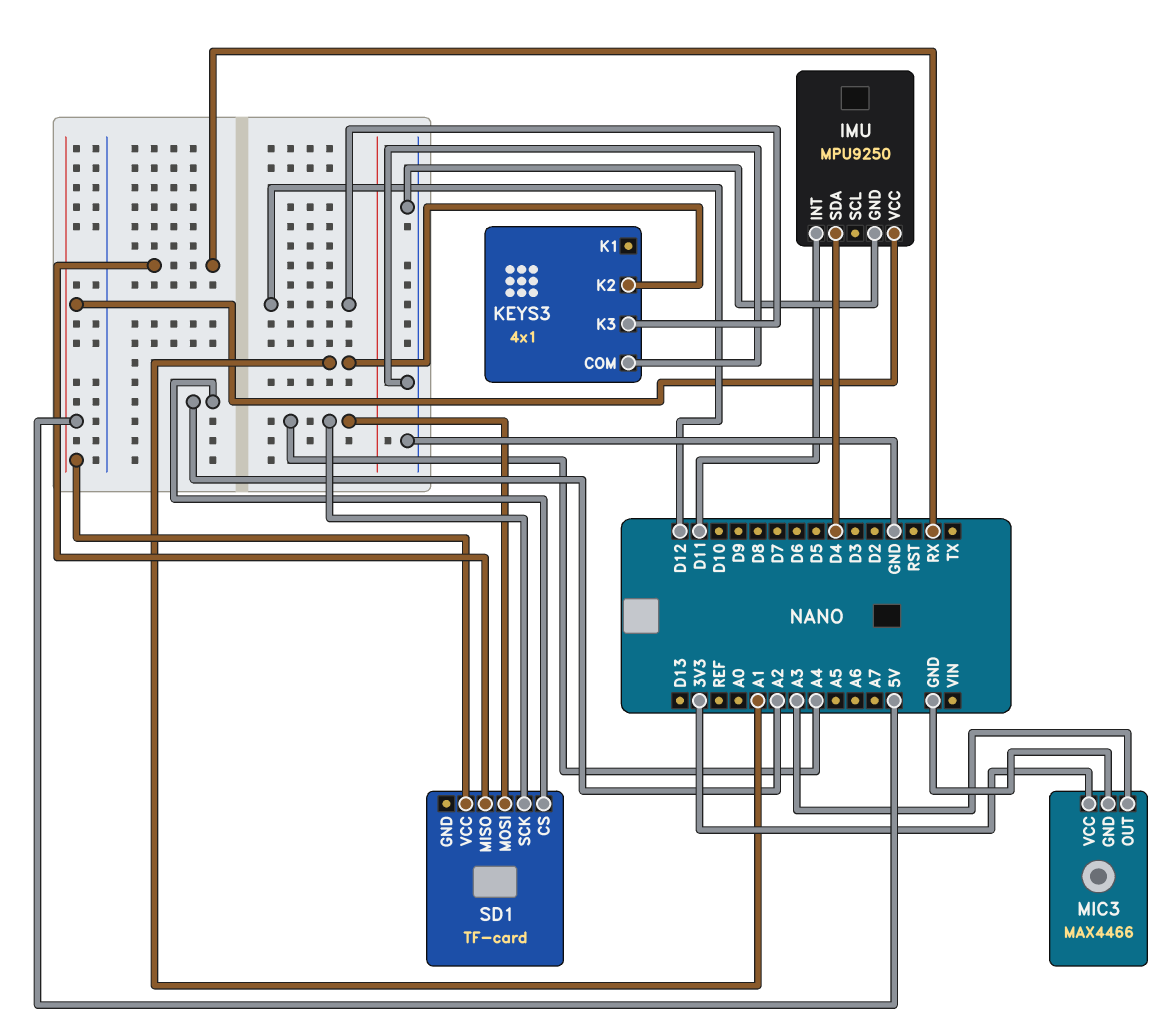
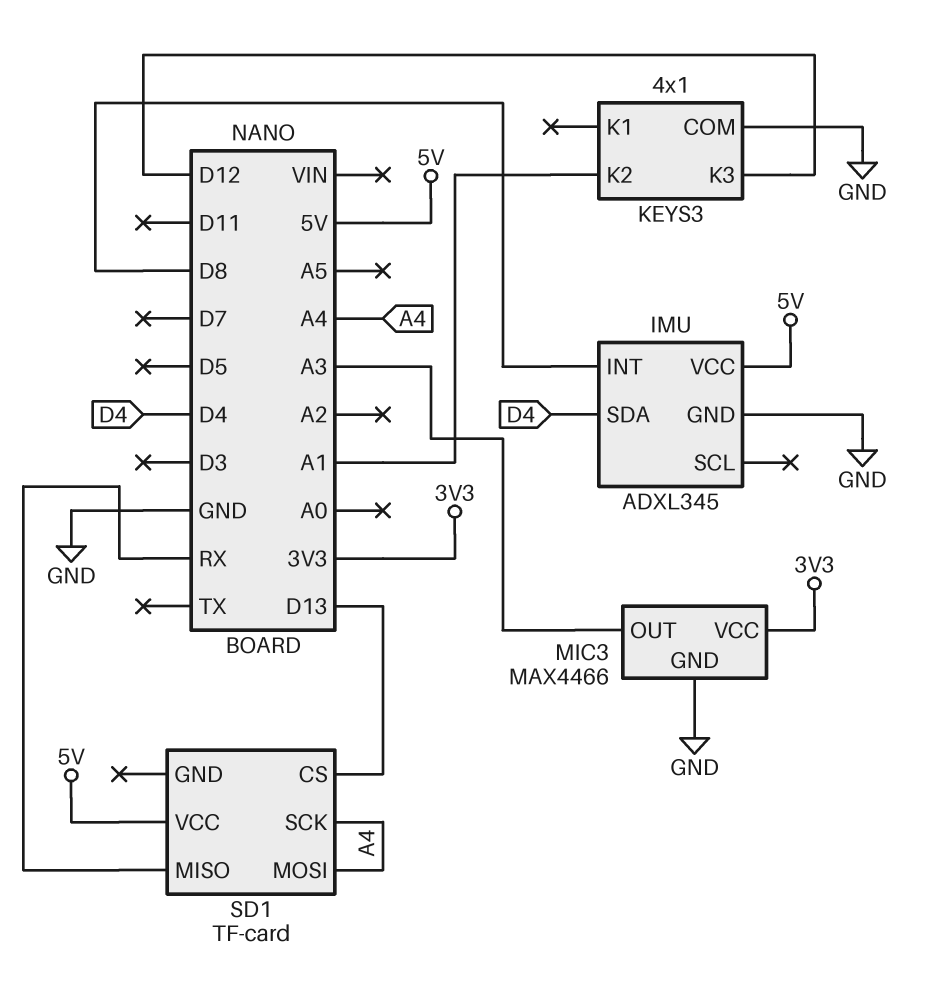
IMU: MPU9250 -> ADXL345
IMU pin INT: D11 -> D8
SD1 pin CS: A2 -> D13

